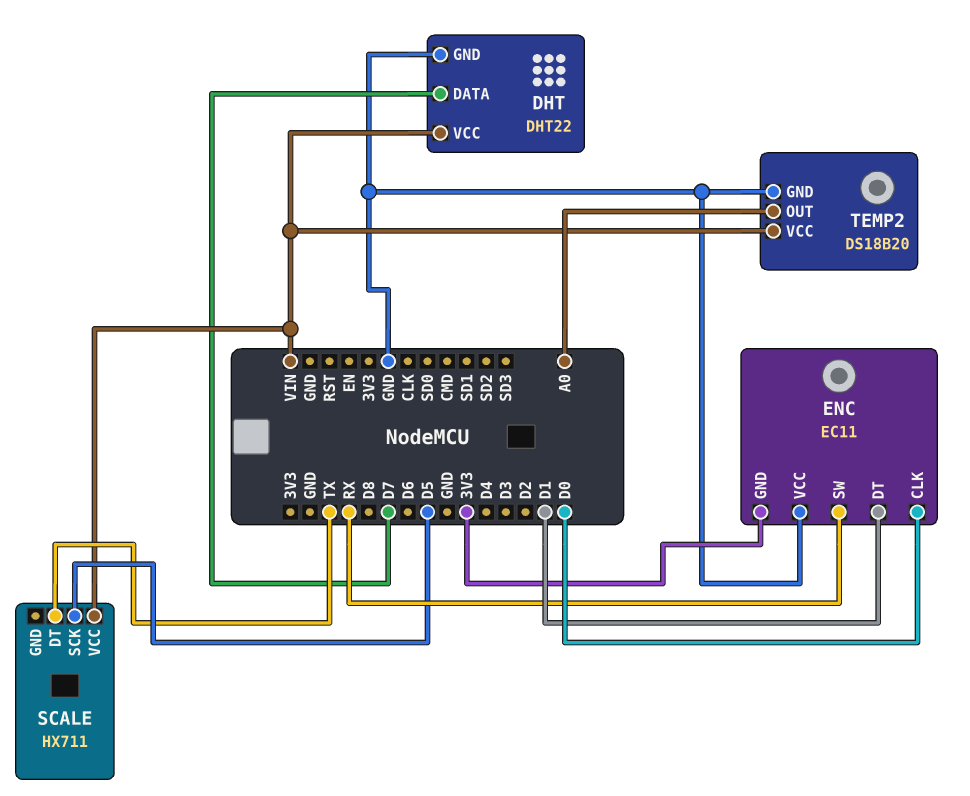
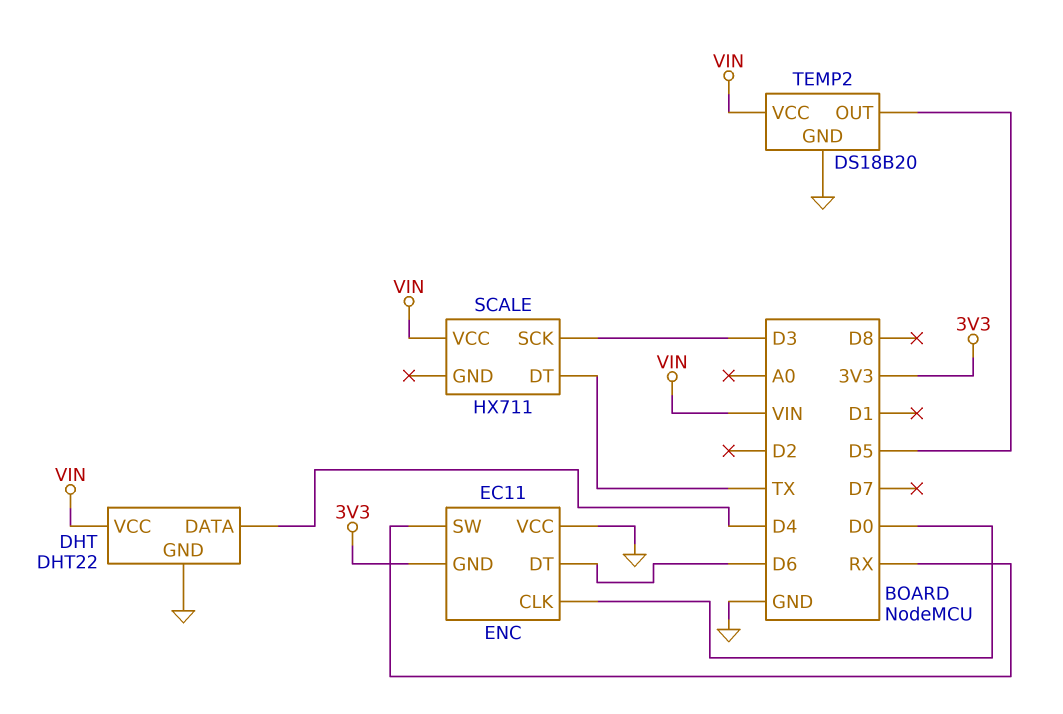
DHT pin DATA: D7 -> D4
ENC pin DT: D1 -> D6
SCALE pin SCK: D5 -> D3
TEMP2 pin OUT: A0 -> D5

